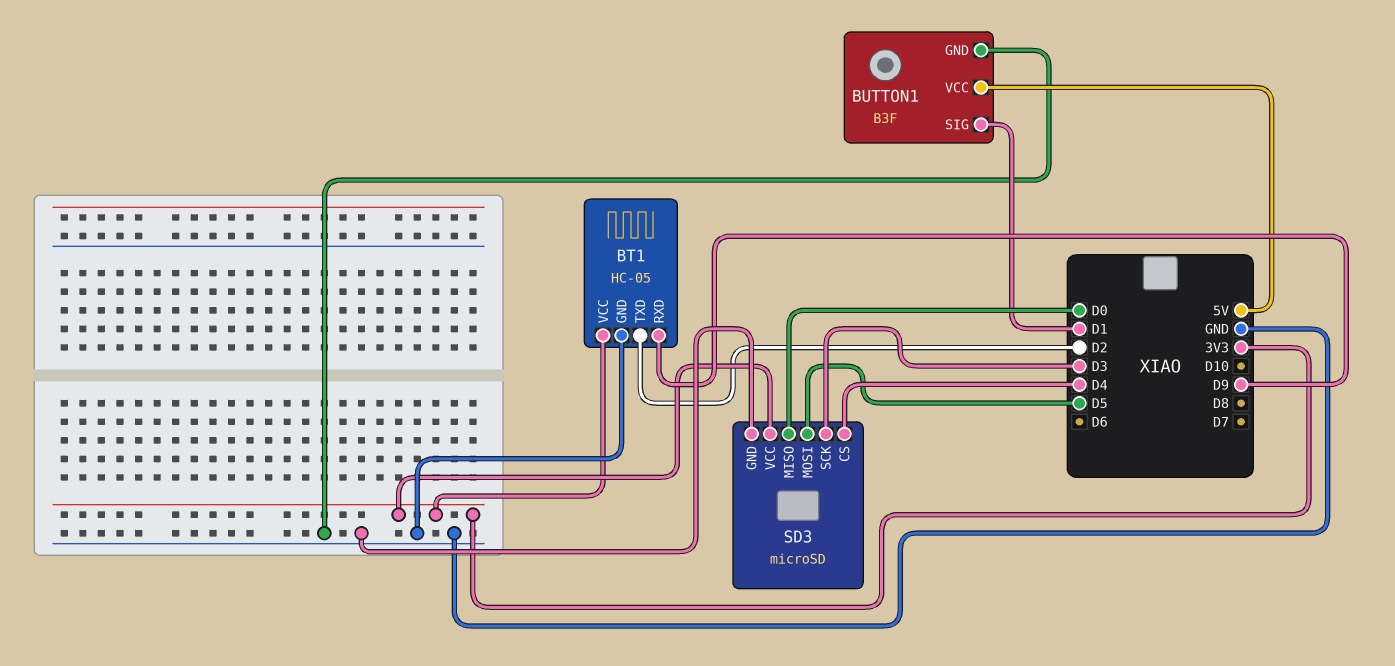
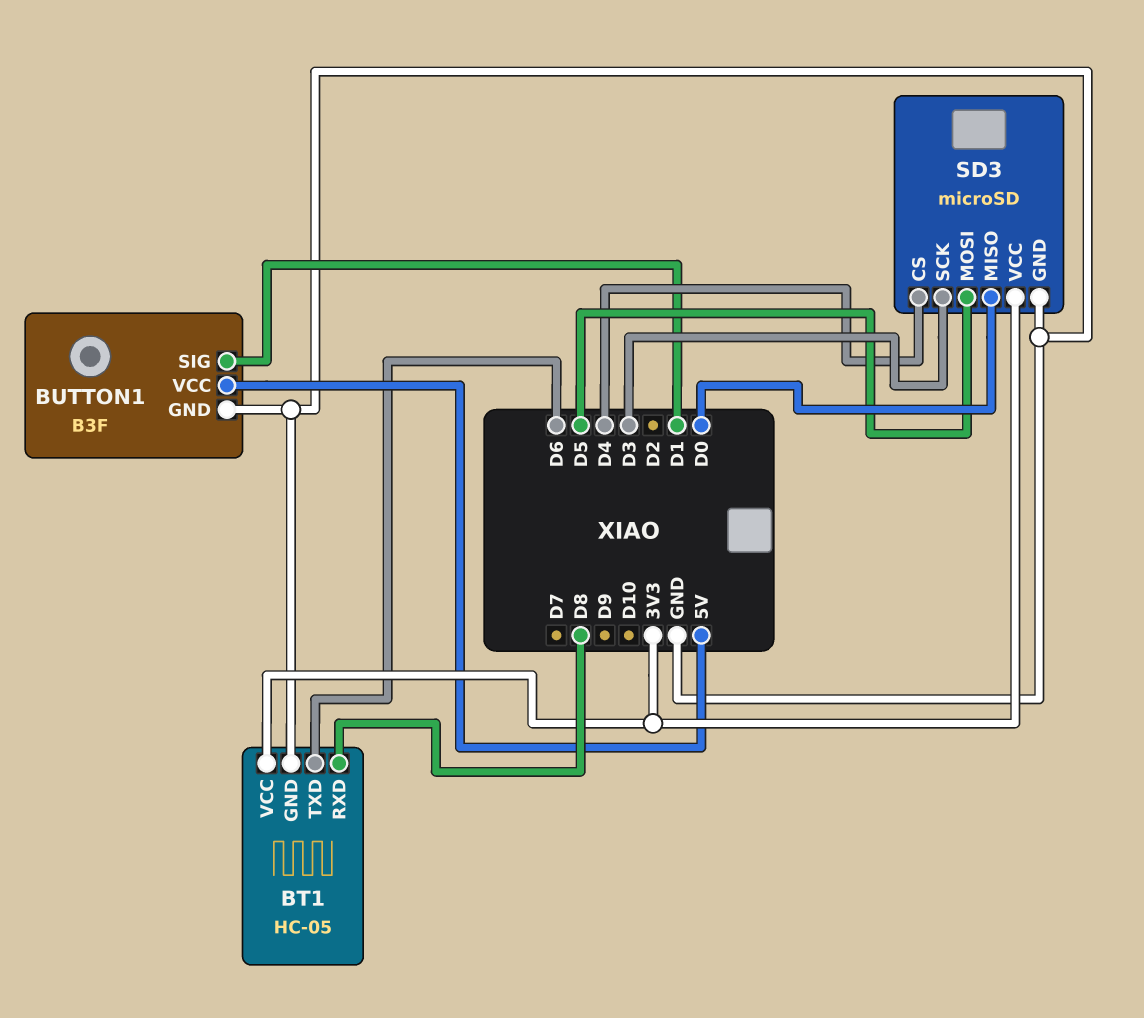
BT1 pin RXD: D9 -> D8
BT1 pin TXD: D2 -> D6

